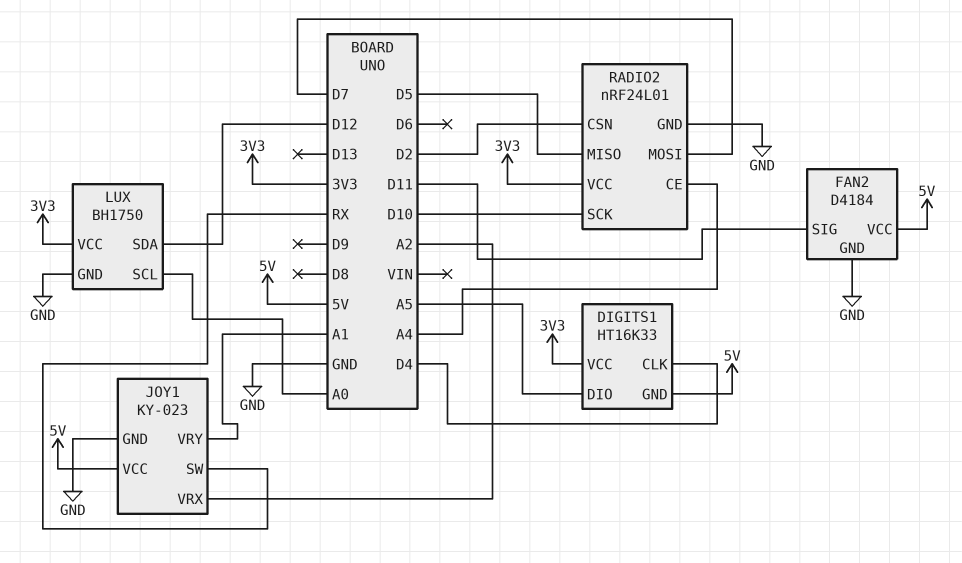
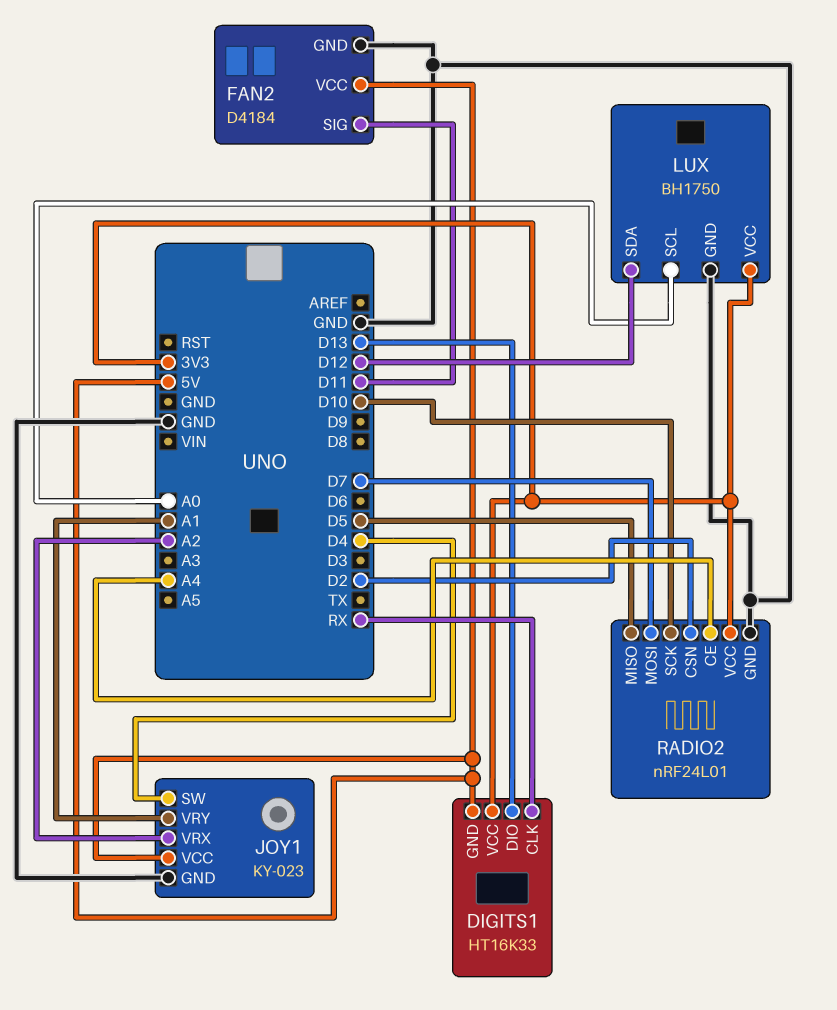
DIGITS1 pin CLK: D4 -> RX
DIGITS1 pin DIO: A5 -> D13
JOY1 pin SW: RX -> D4

